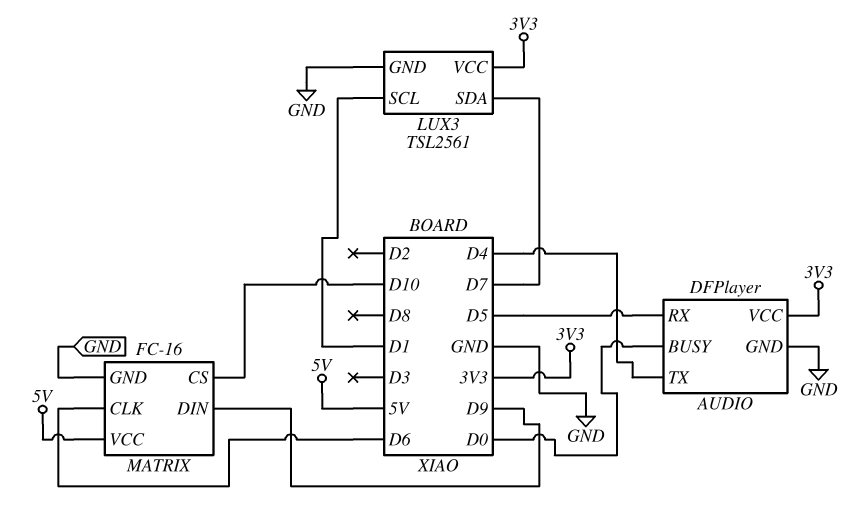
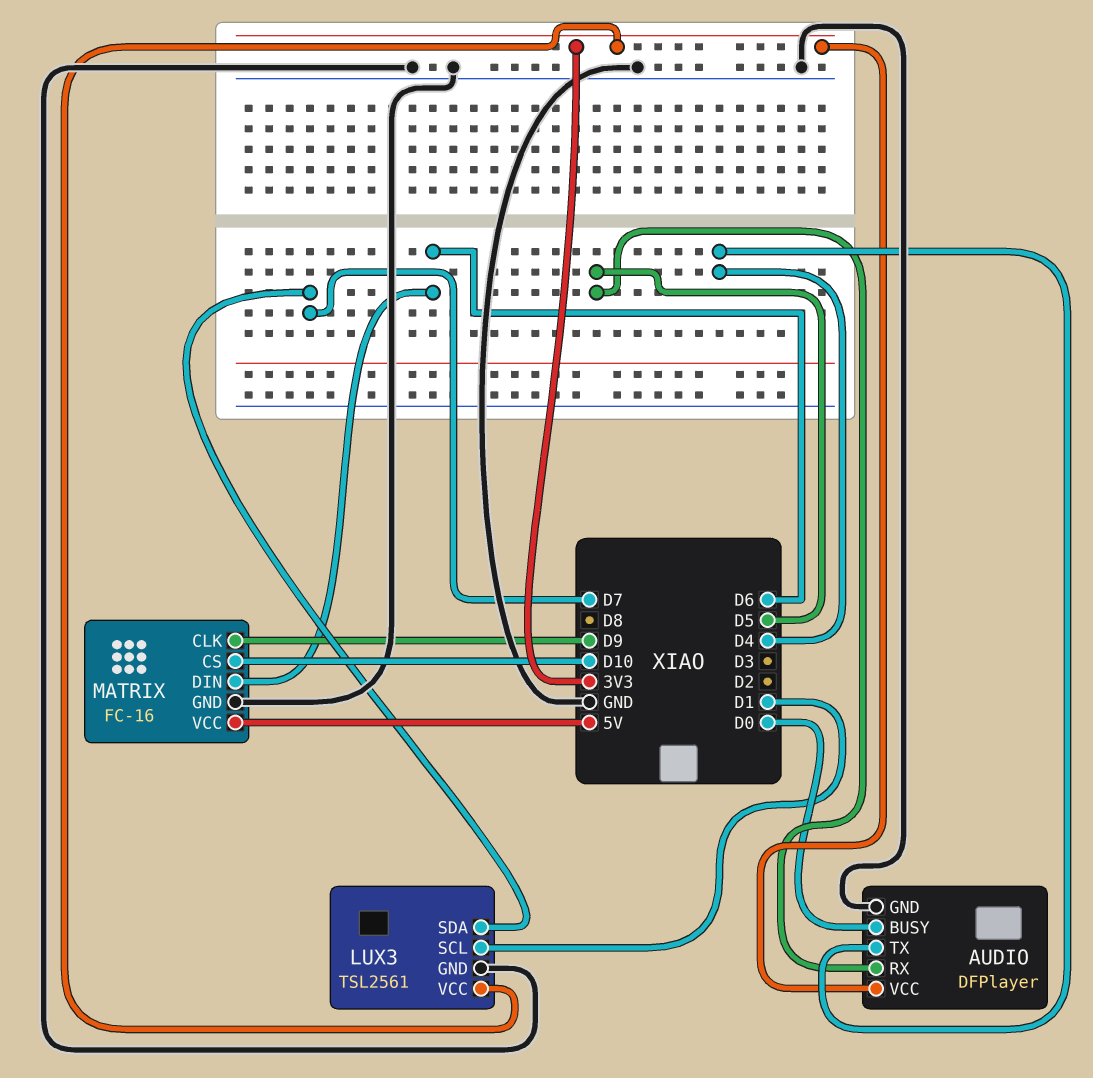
MATRIX pin CLK: D6 -> D9
MATRIX pin DIN: D9 -> D6

